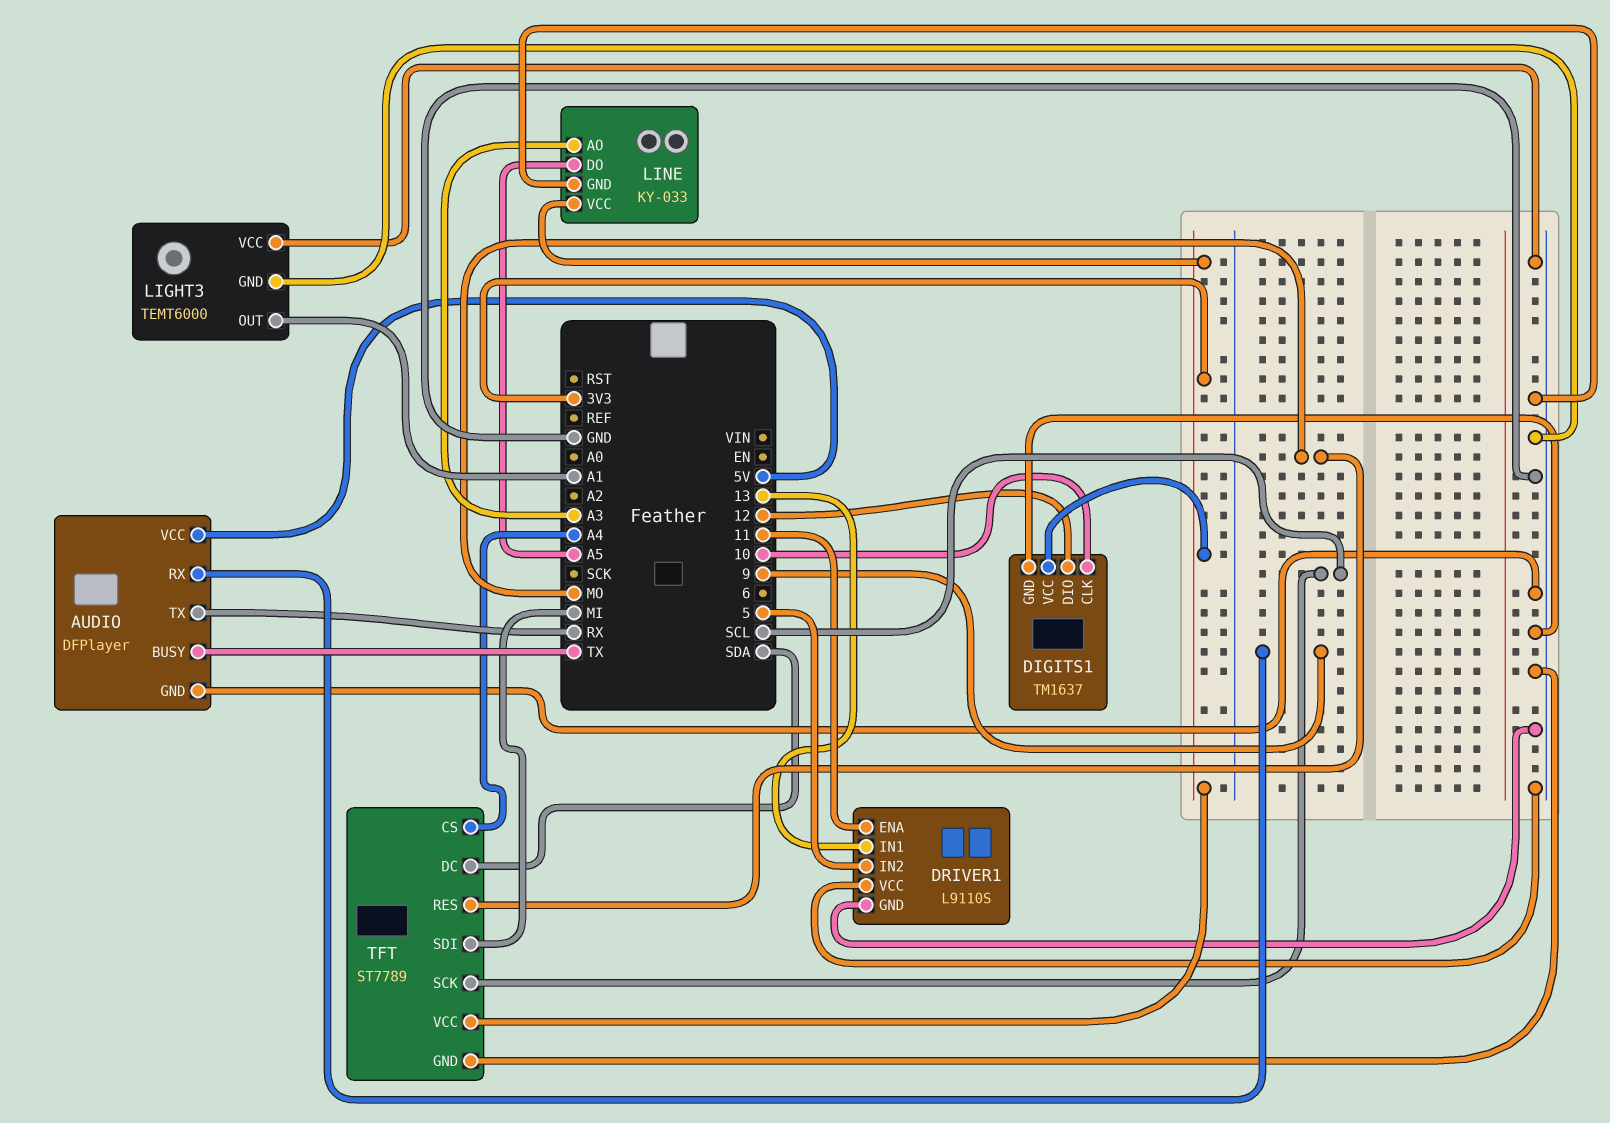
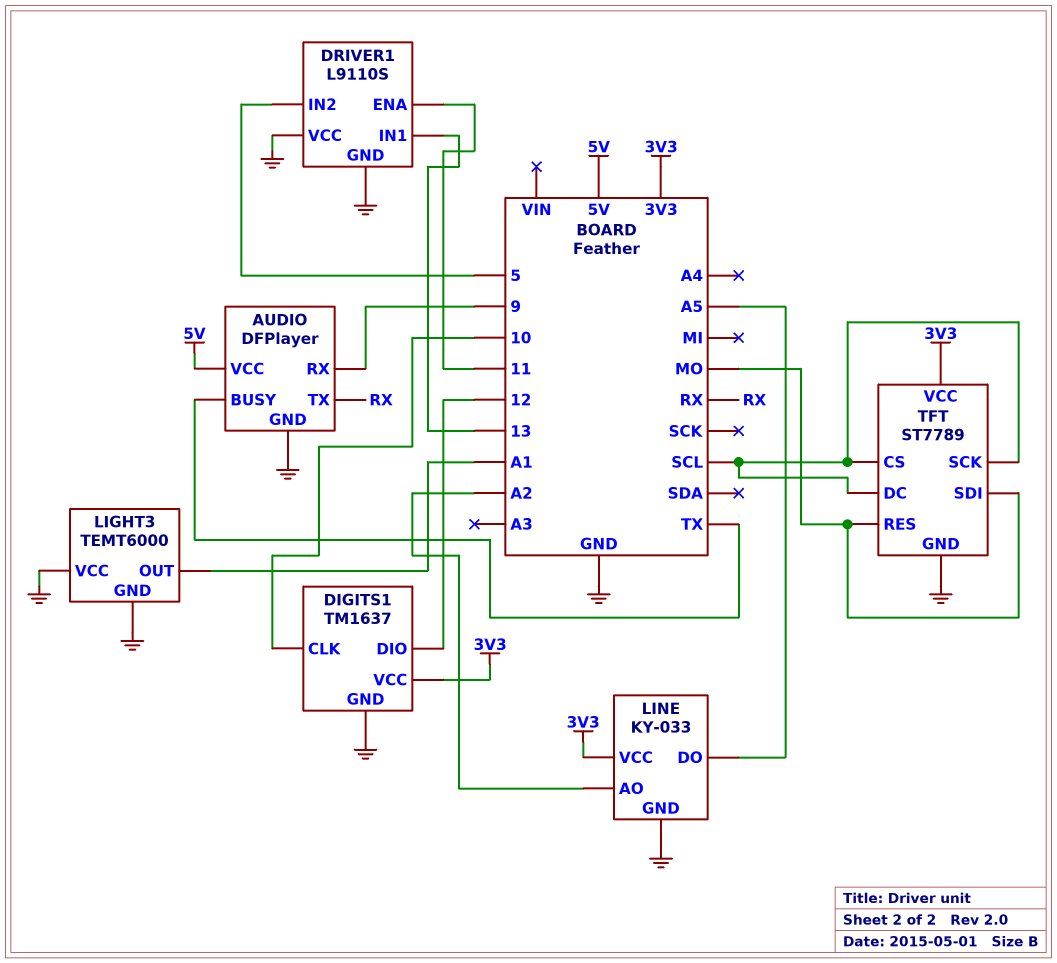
LINE pin AO: A3 -> A2
TFT pin CS: A4 -> SCL
TFT pin DC: SDA -> SCL
TFT pin SDI: MI -> MO

